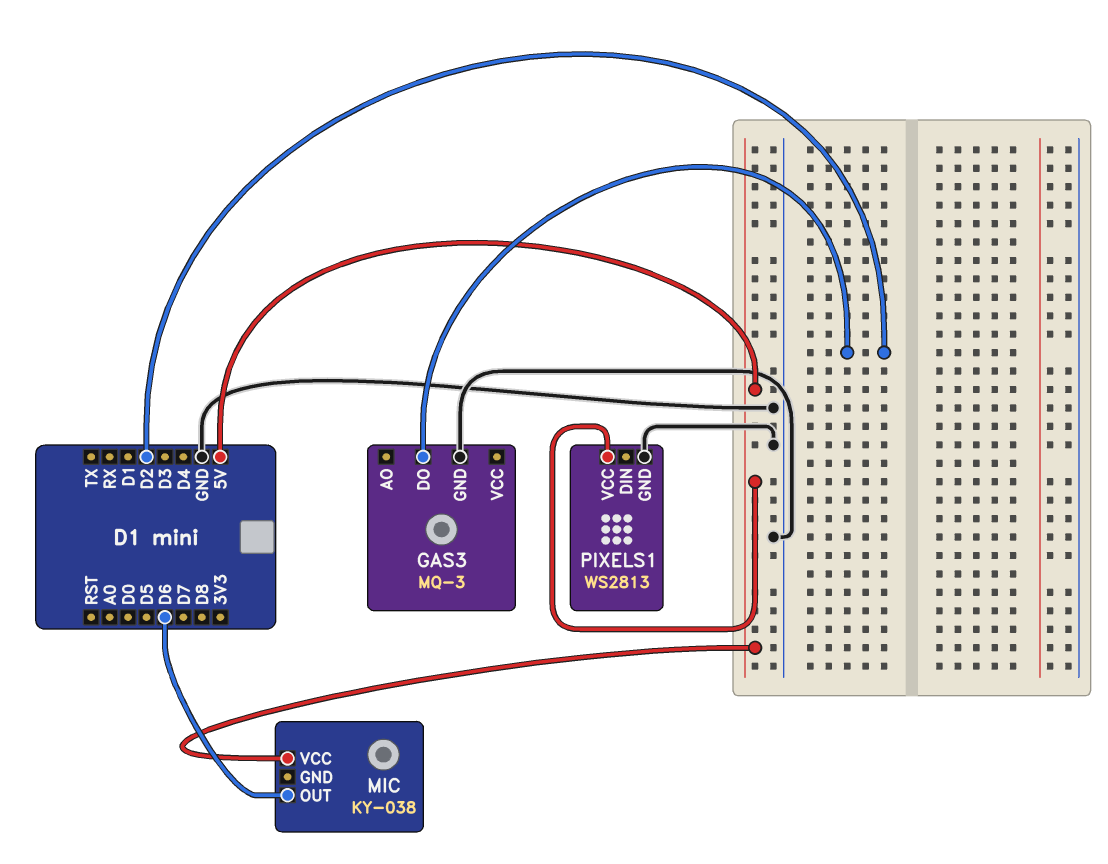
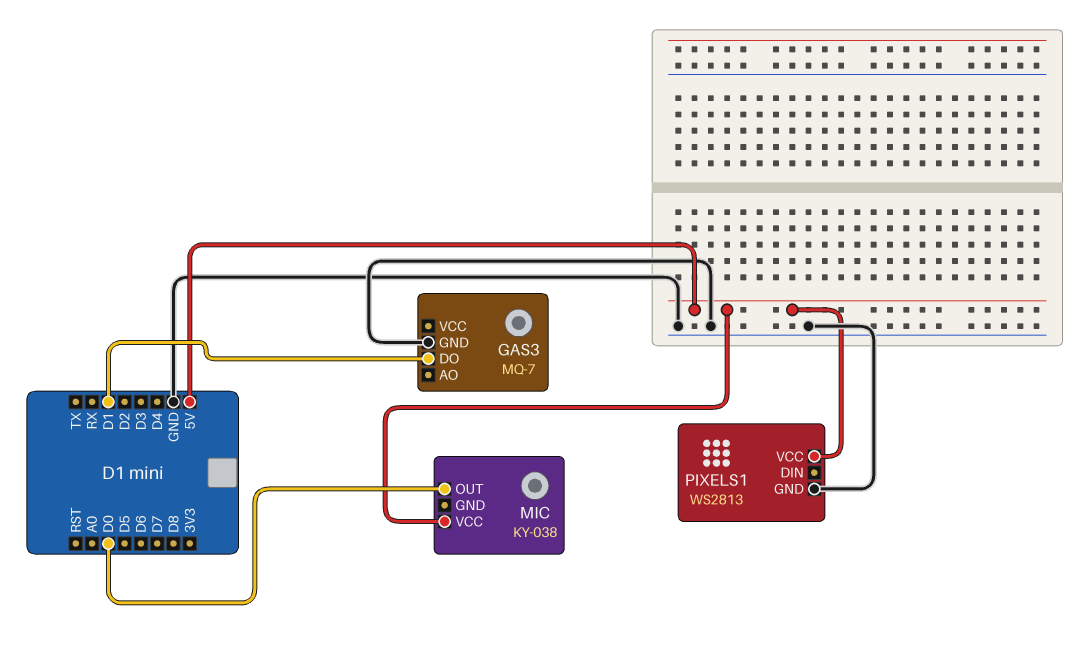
GAS3: MQ-3 -> MQ-7
GAS3 pin DO: D2 -> D1
MIC pin OUT: D6 -> D0

